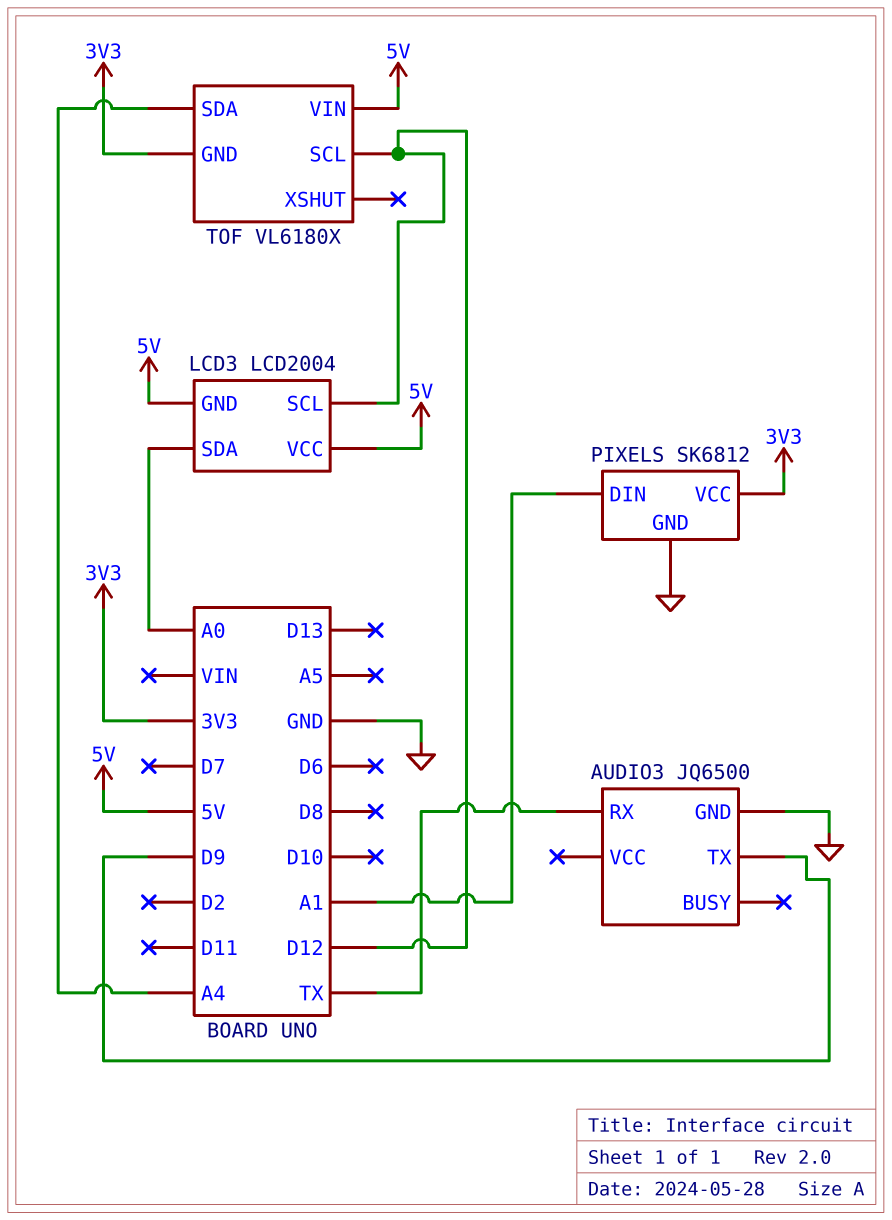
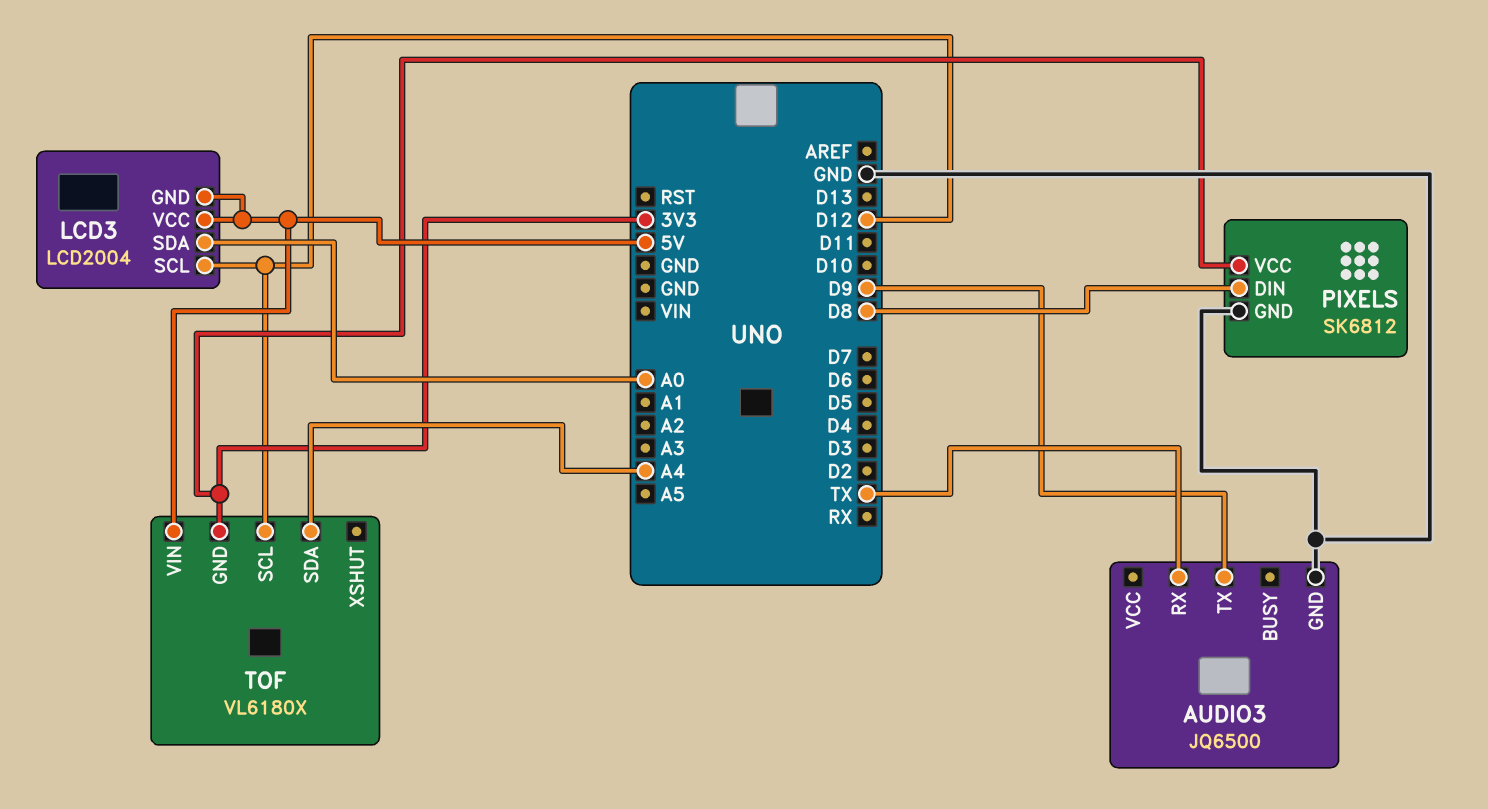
PIXELS pin DIN: A1 -> D8

